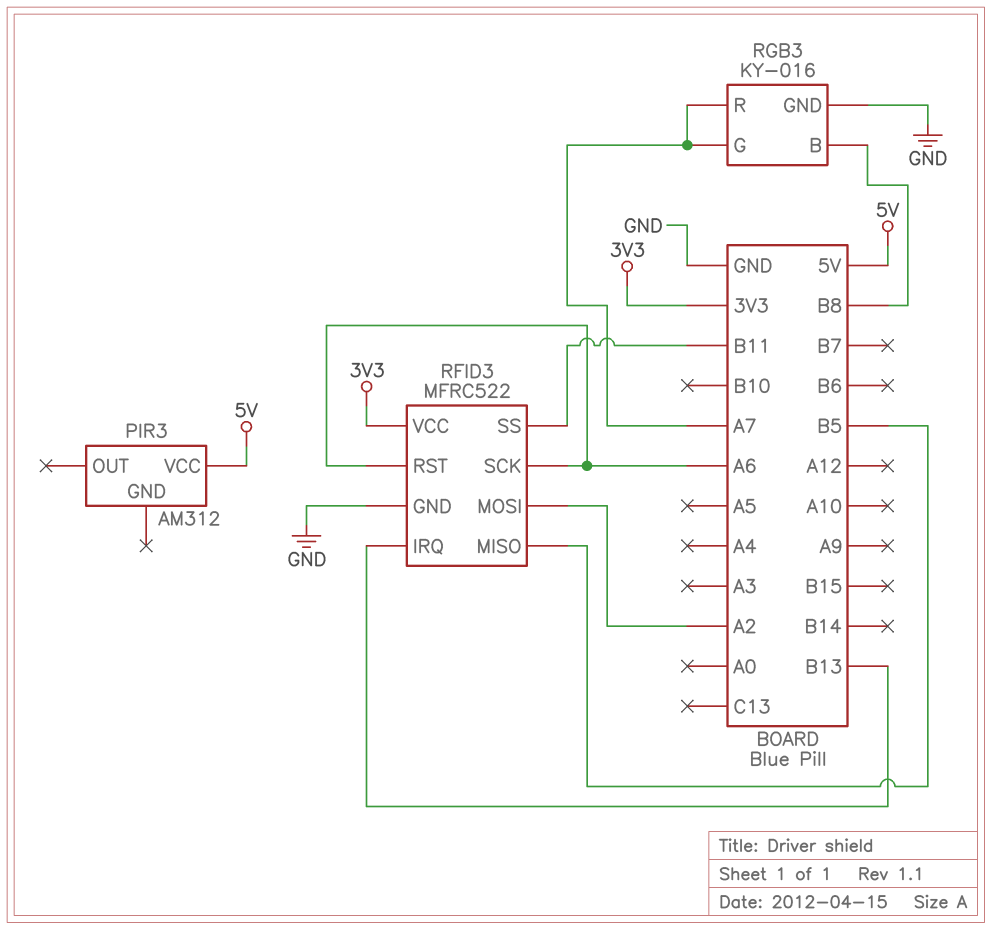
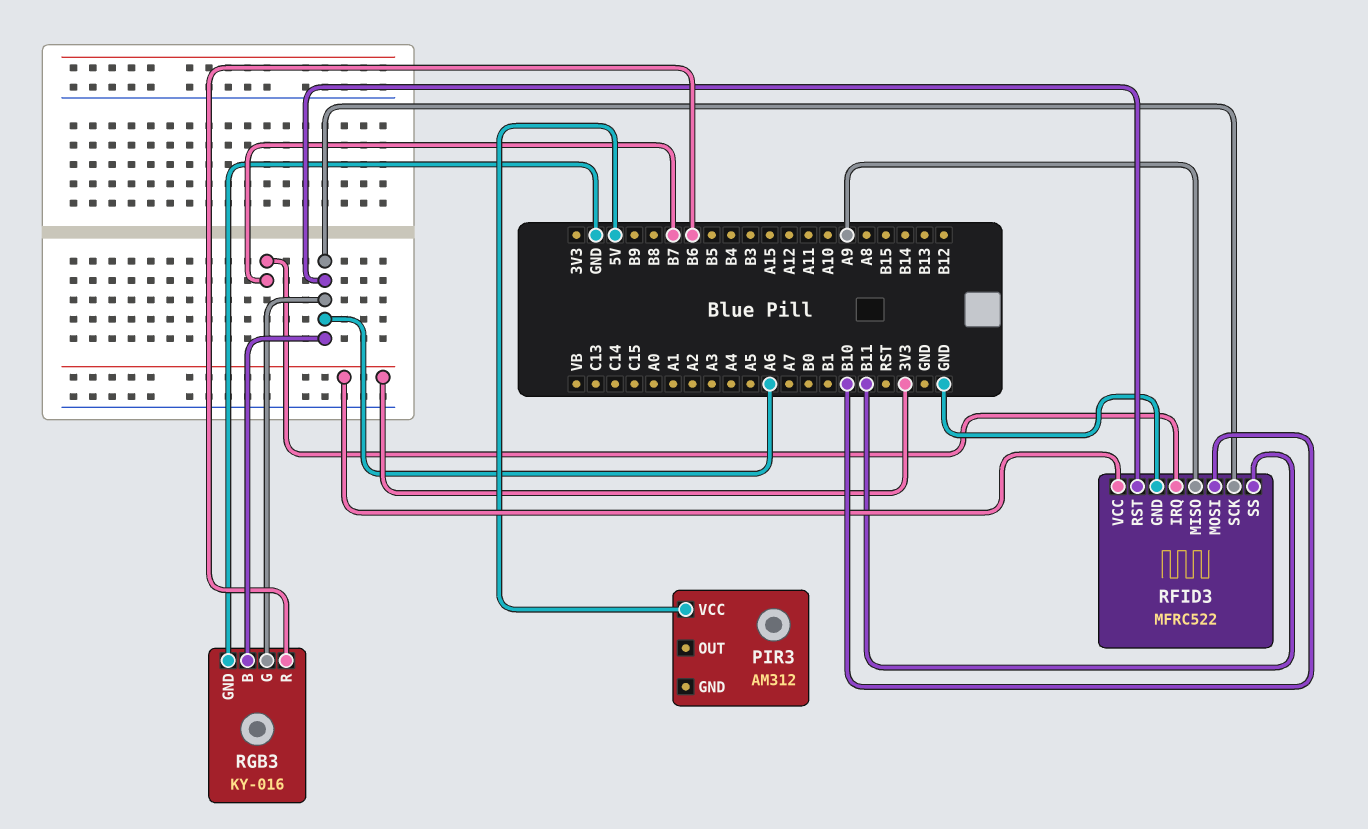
RFID3 pin IRQ: B13 -> B7
RFID3 pin MISO: B5 -> A9
RFID3 pin MOSI: A2 -> B10
RGB3 pin B: B8 -> A6
RGB3 pin G: A7 -> A6
RGB3 pin R: A7 -> B6

